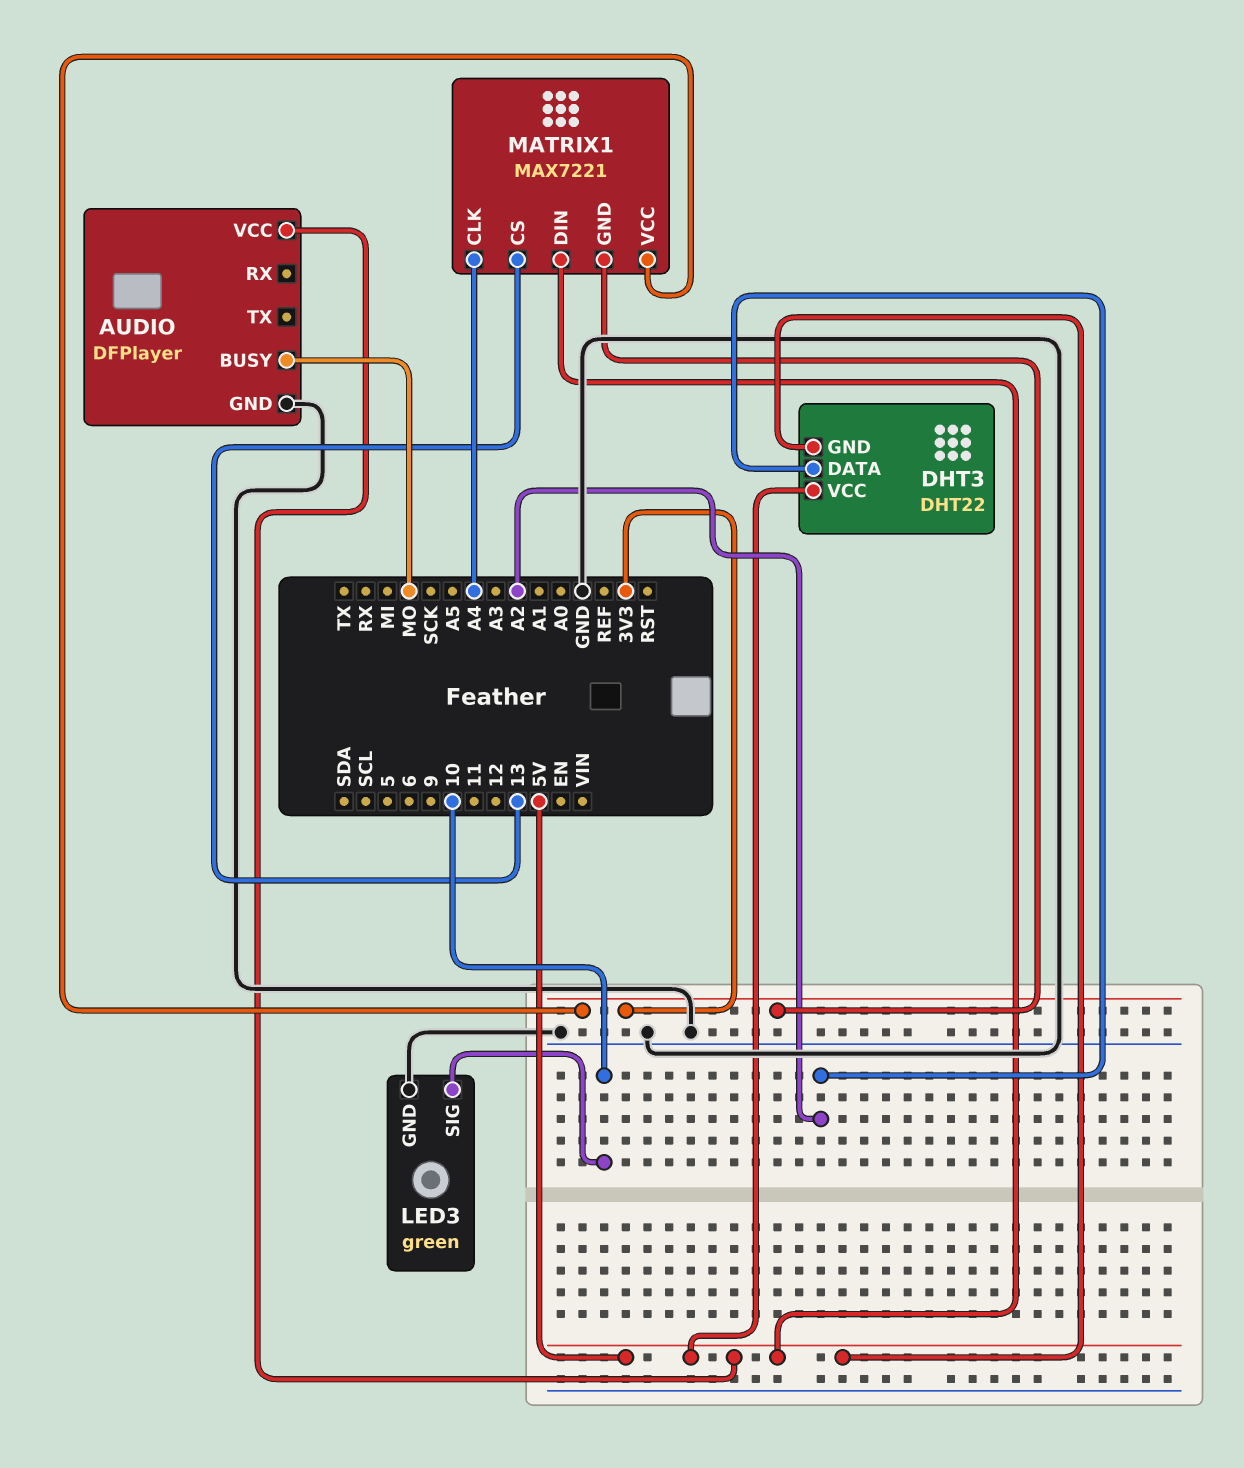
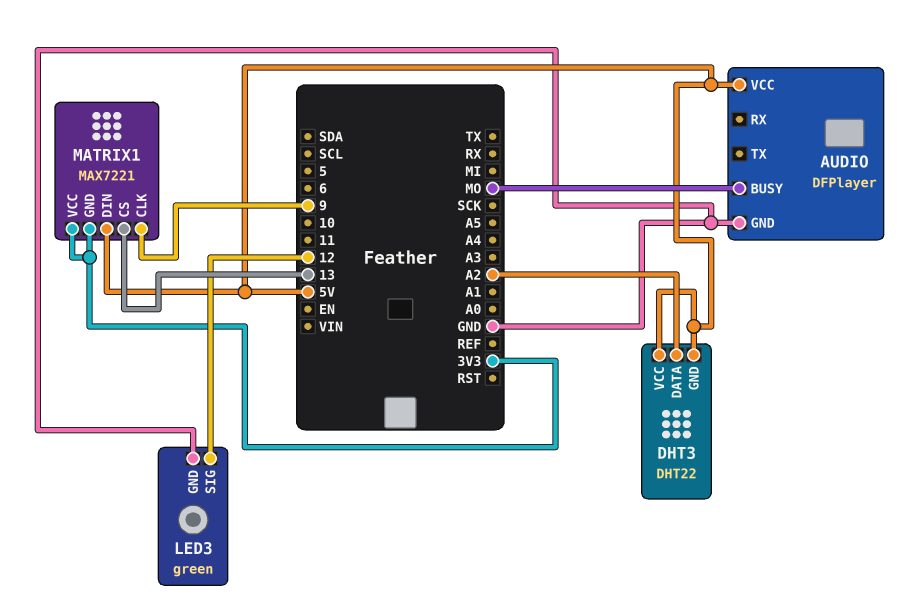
LED3 pin SIG: 10 -> 12
MATRIX1 pin CLK: A4 -> 9

